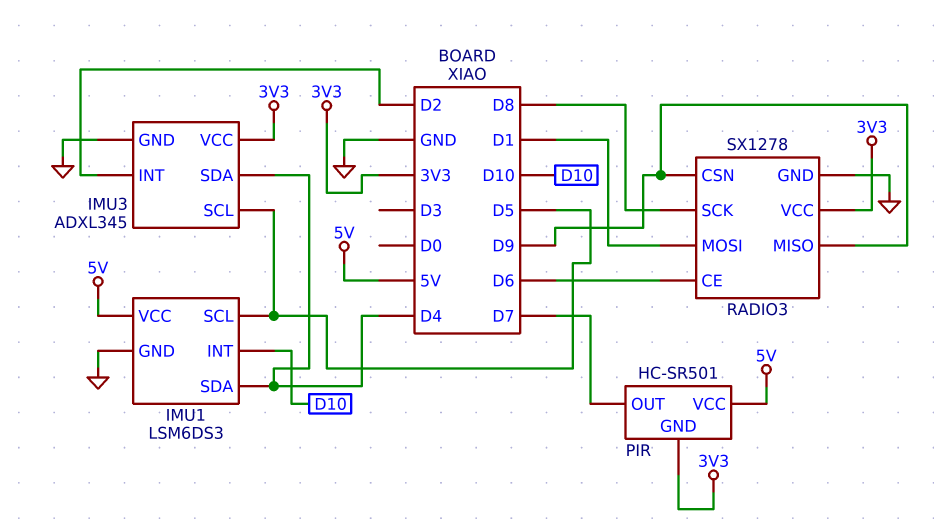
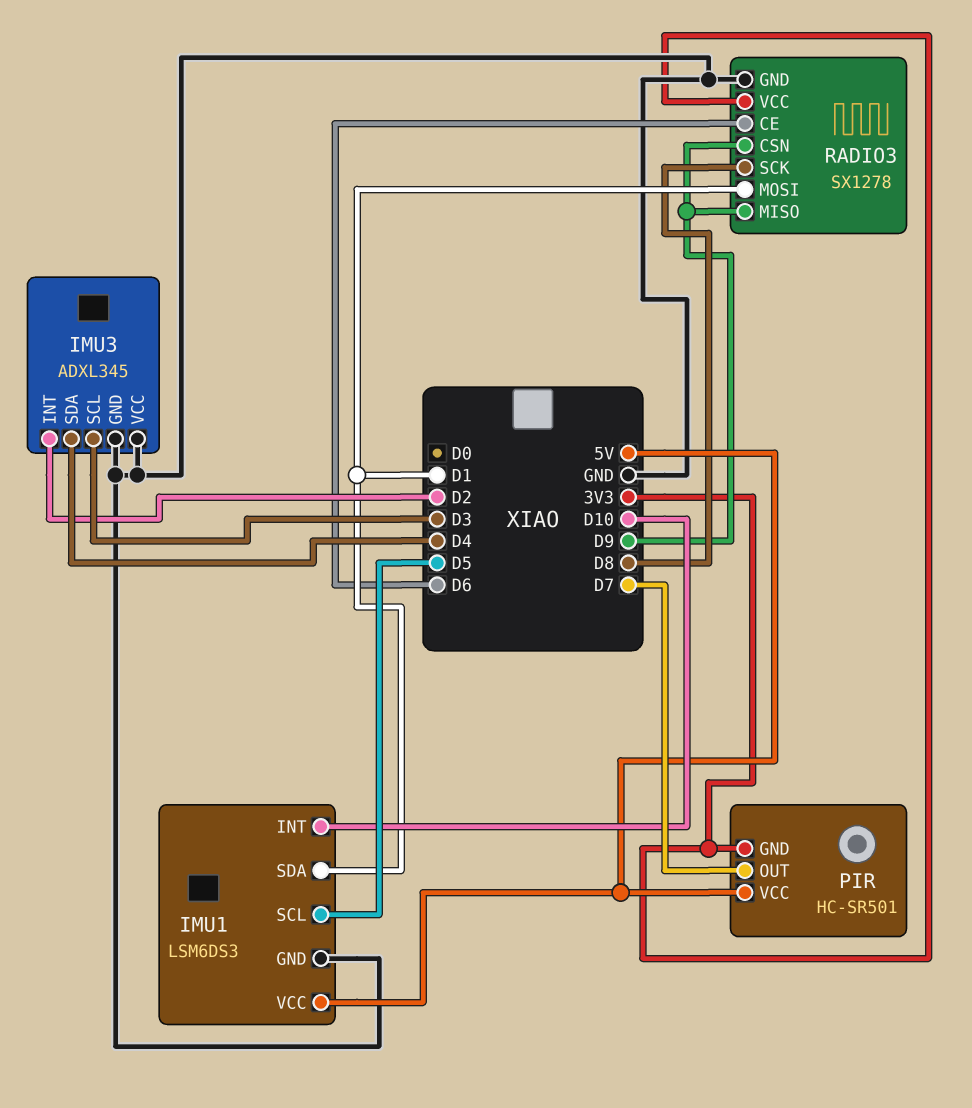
IMU1 pin SDA: D4 -> D1
IMU3 pin SCL: D5 -> D3
IMU3 pin VCC: 3V3 -> GND

